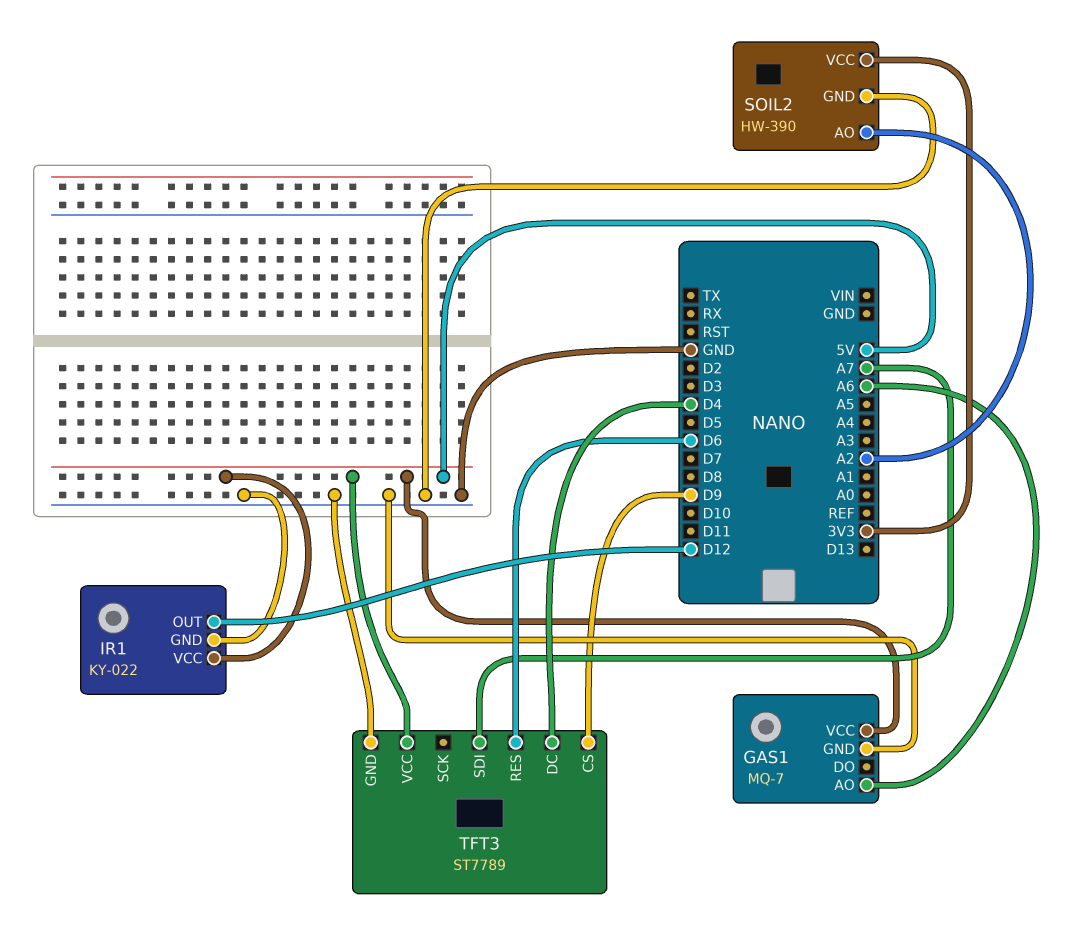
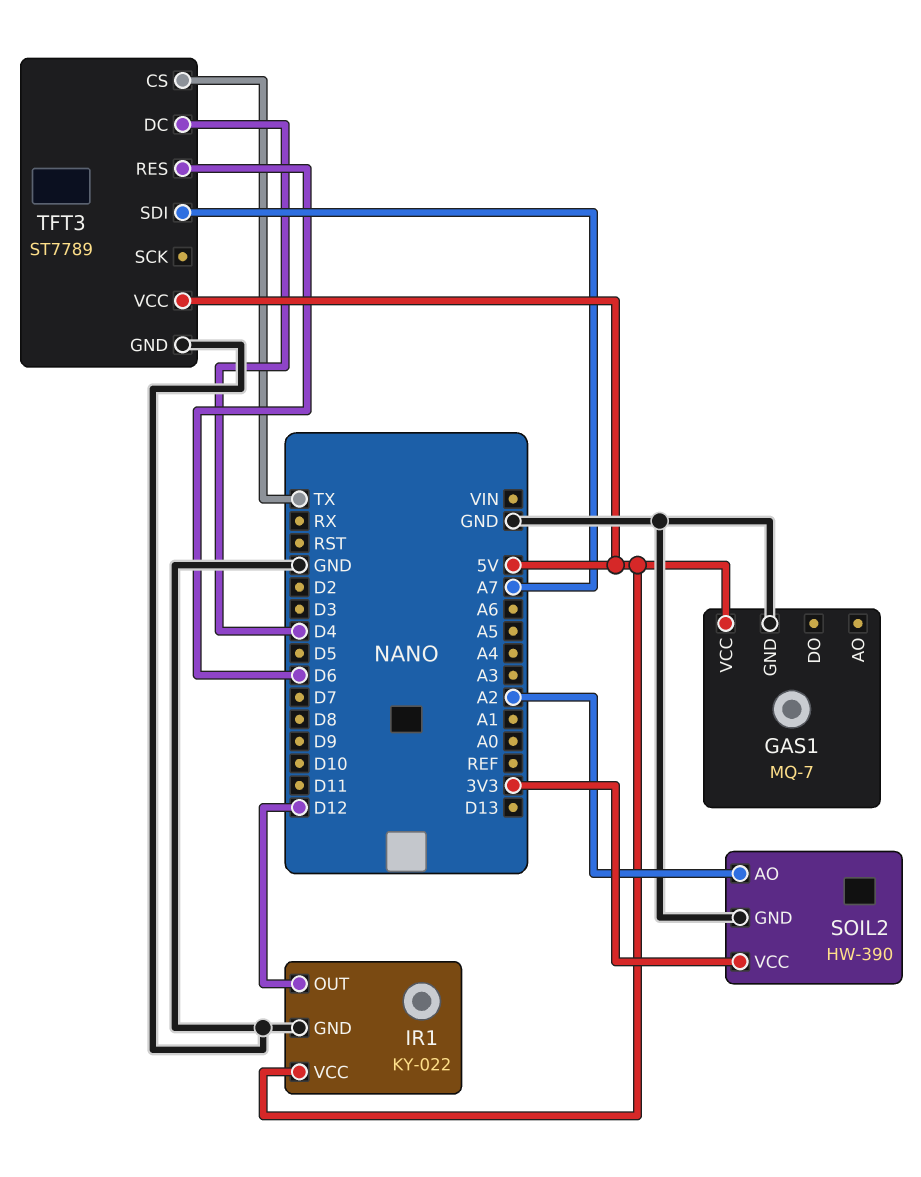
GAS1 pin AO: A6 -> none
TFT3 pin CS: D9 -> TX

